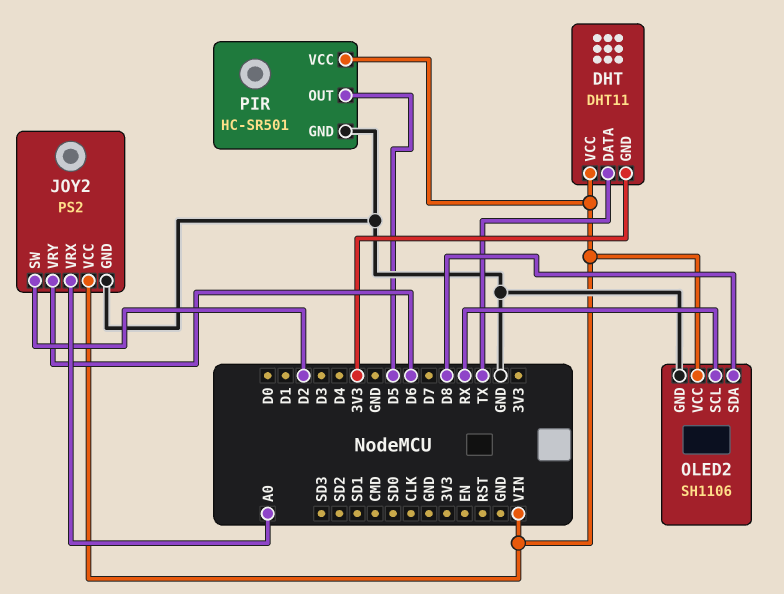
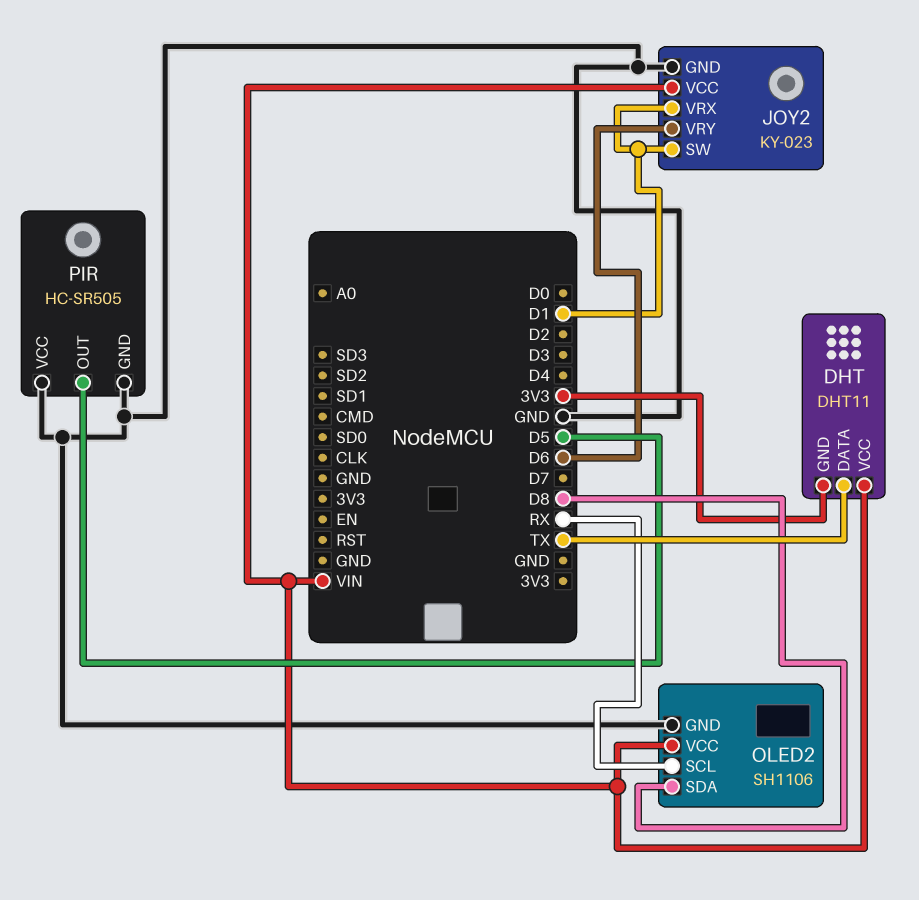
JOY2: PS2 -> KY-023
JOY2 pin SW: D2 -> D1
JOY2 pin VRX: A0 -> D1
PIR: HC-SR501 -> HC-SR505
PIR pin VCC: VIN -> GND

